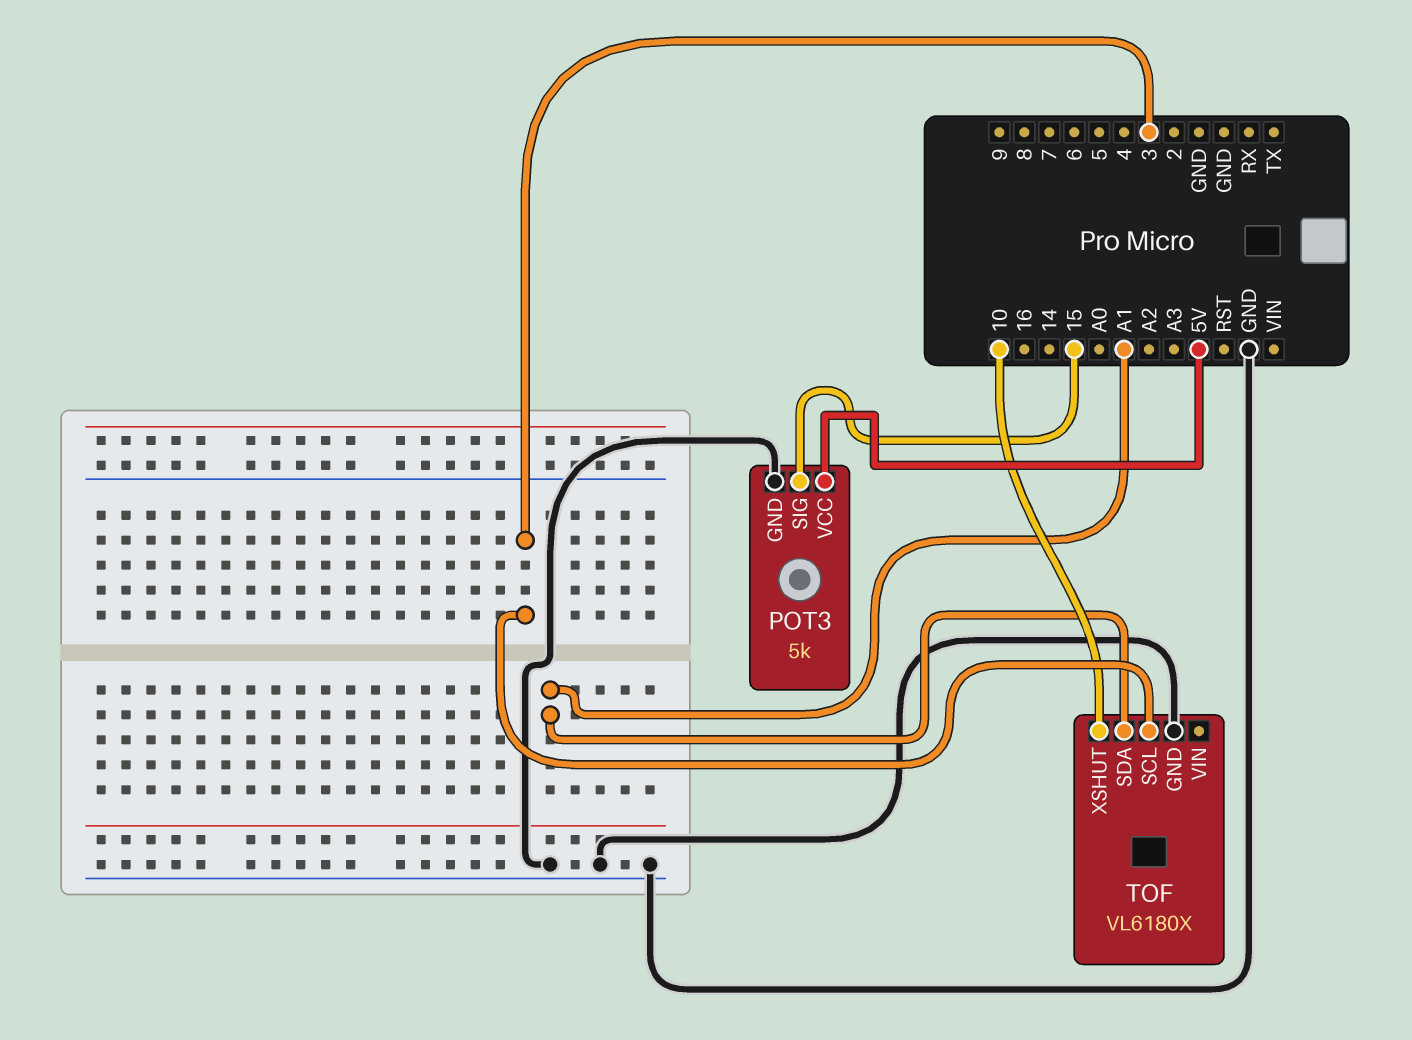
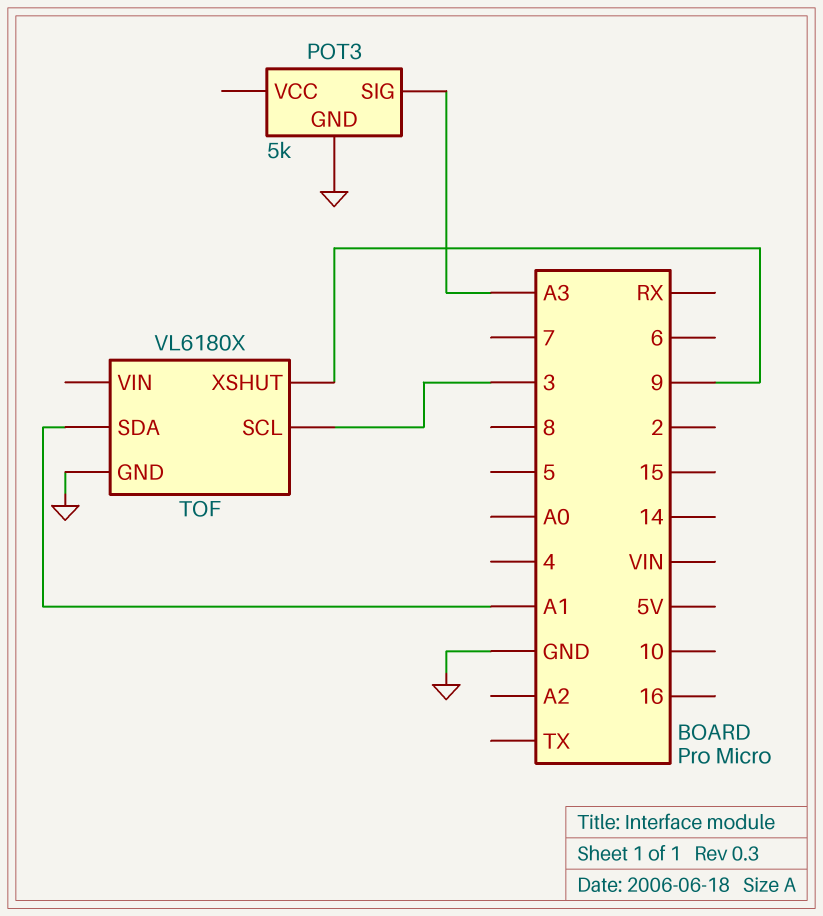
POT3 pin SIG: 15 -> A3
POT3 pin VCC: 5V -> none
TOF pin XSHUT: 10 -> 9

